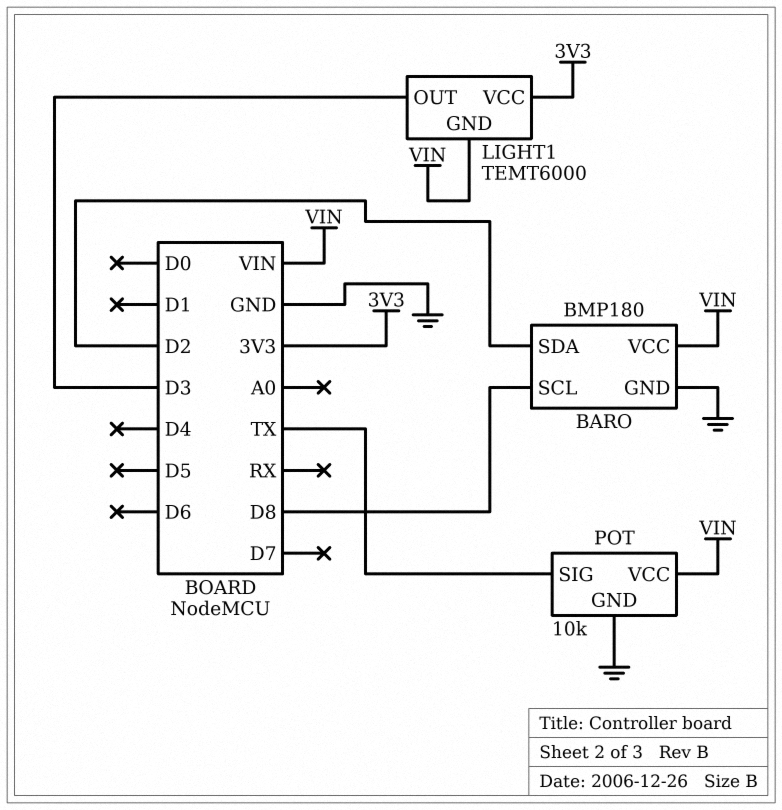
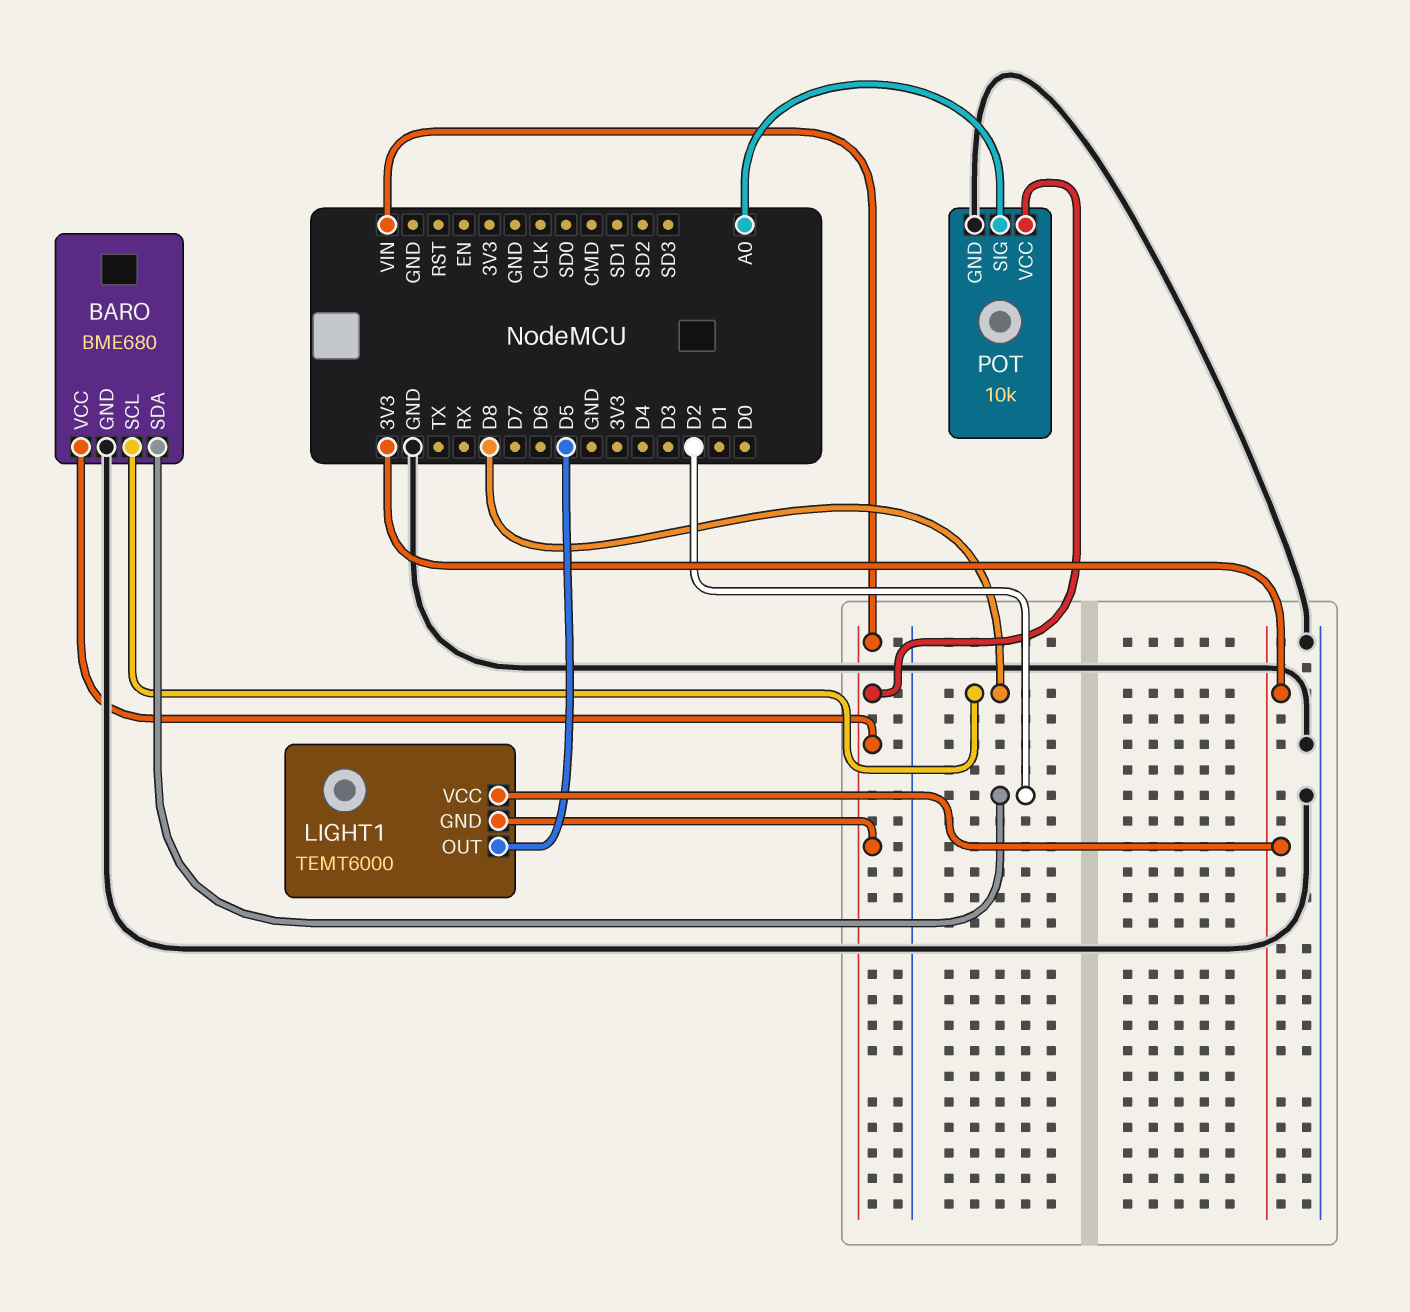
BARO: BMP180 -> BME680
LIGHT1 pin OUT: D3 -> D5
POT pin SIG: TX -> A0

